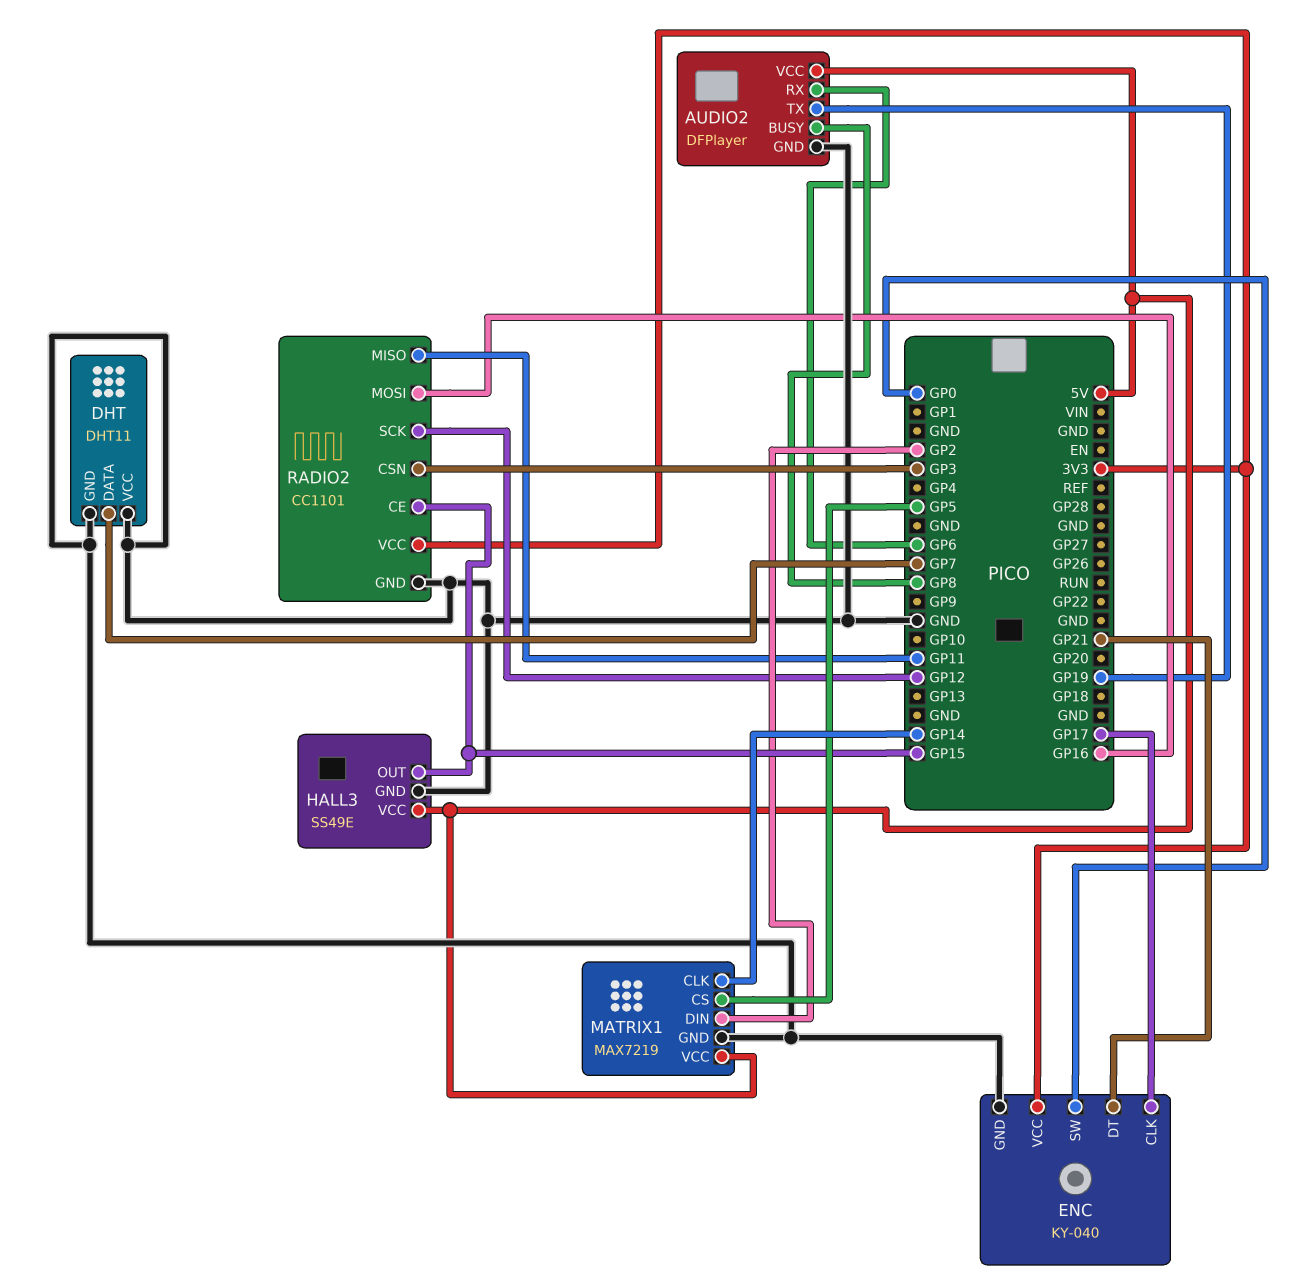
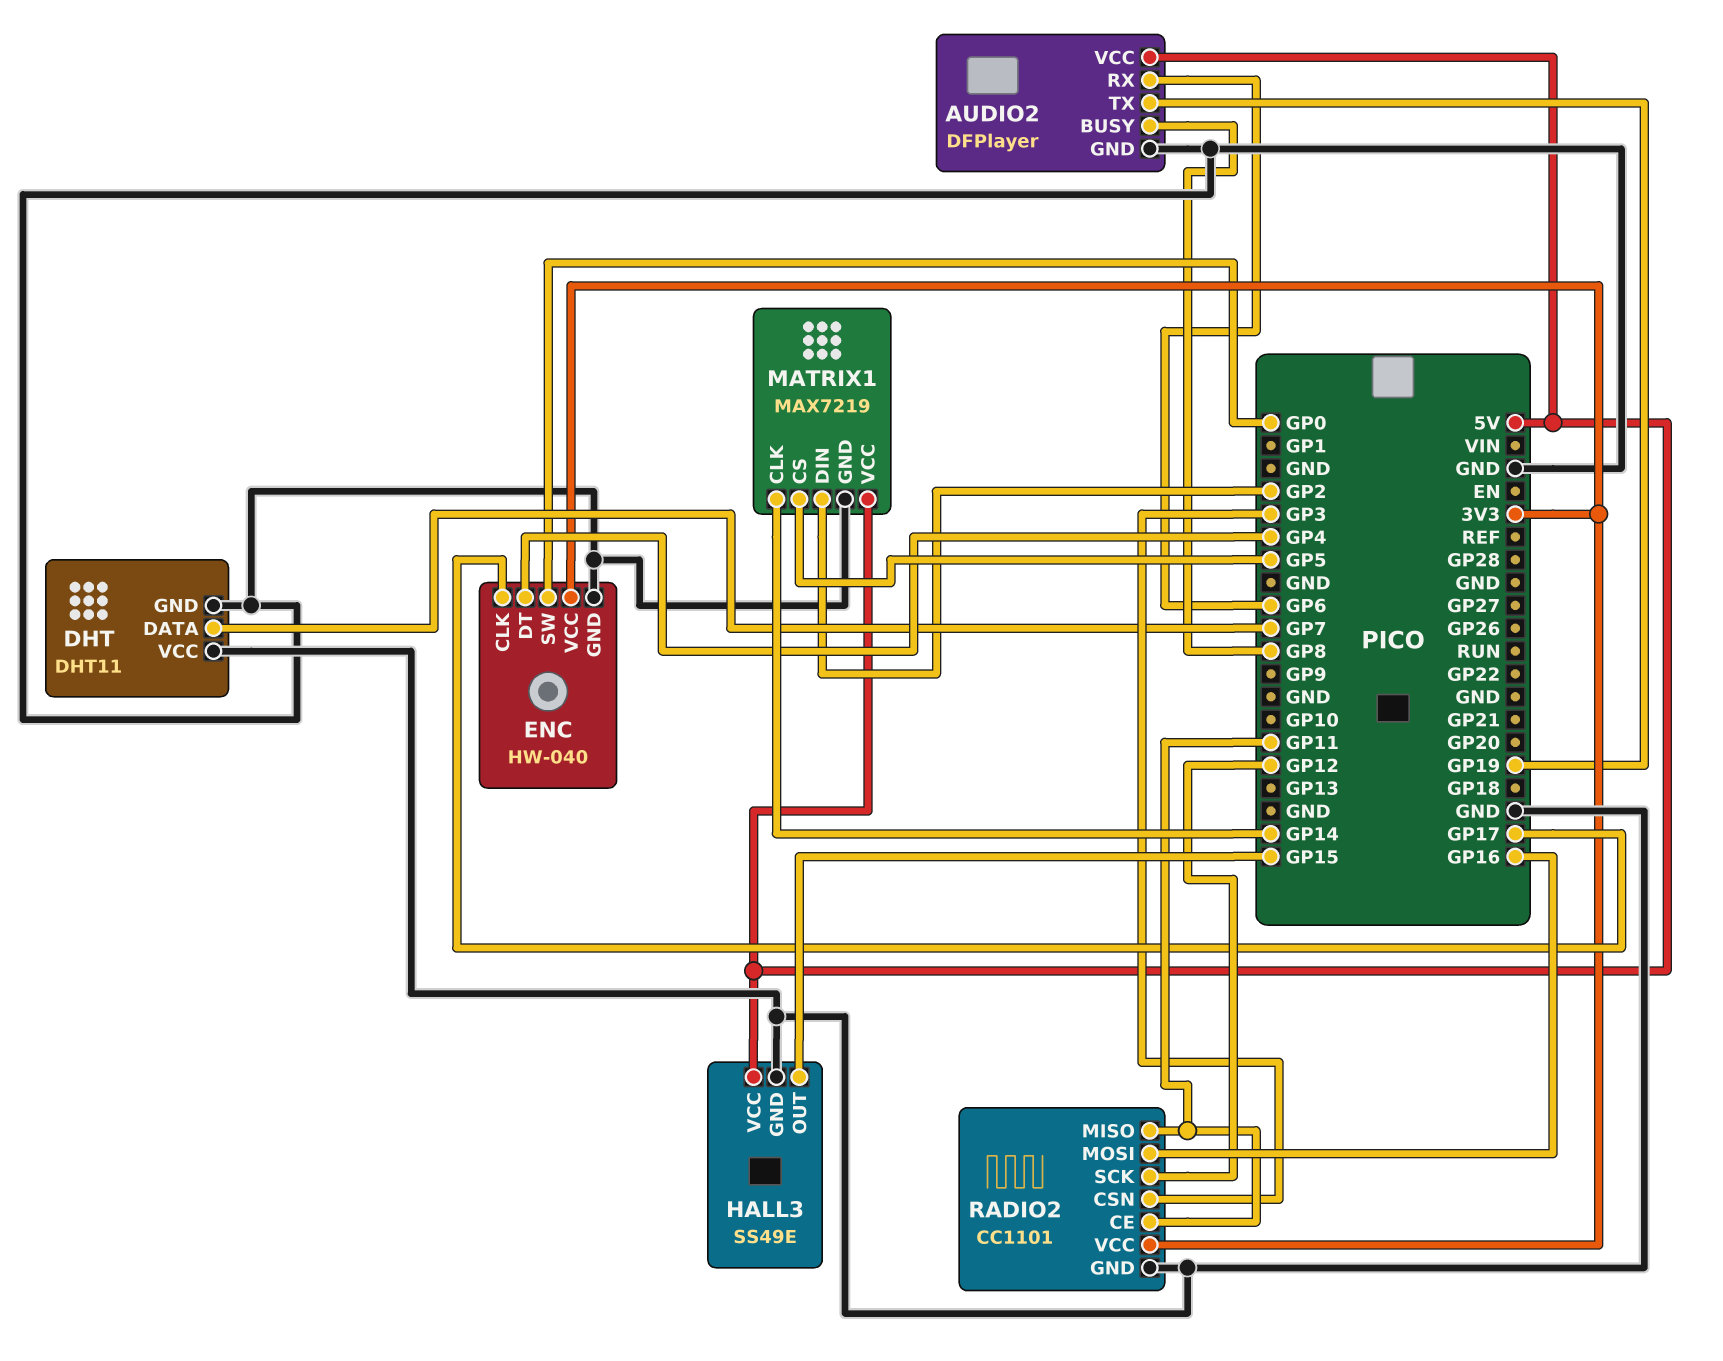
ENC: KY-040 -> HW-040
ENC pin DT: GP21 -> GP4
RADIO2 pin CE: GP15 -> GP11

